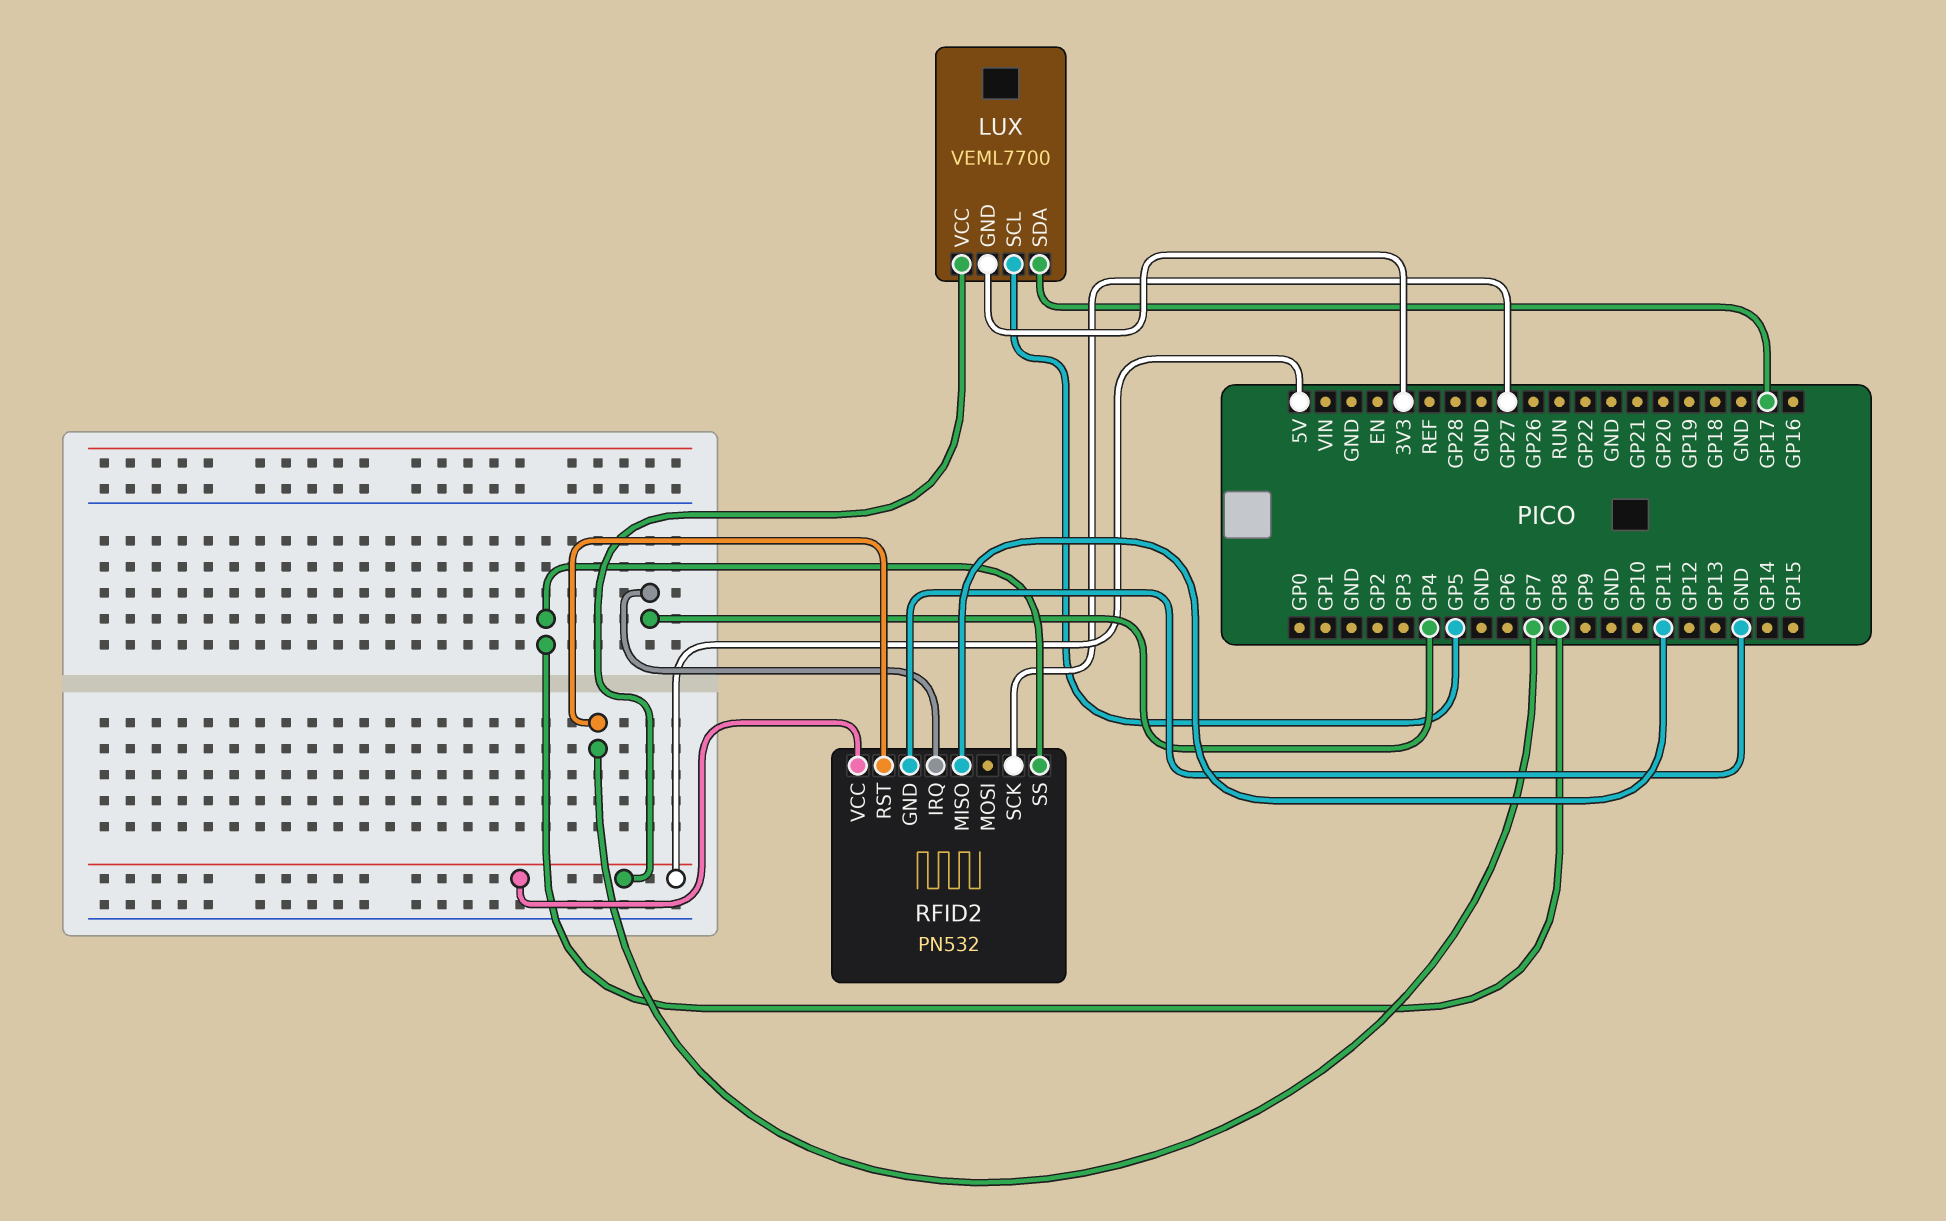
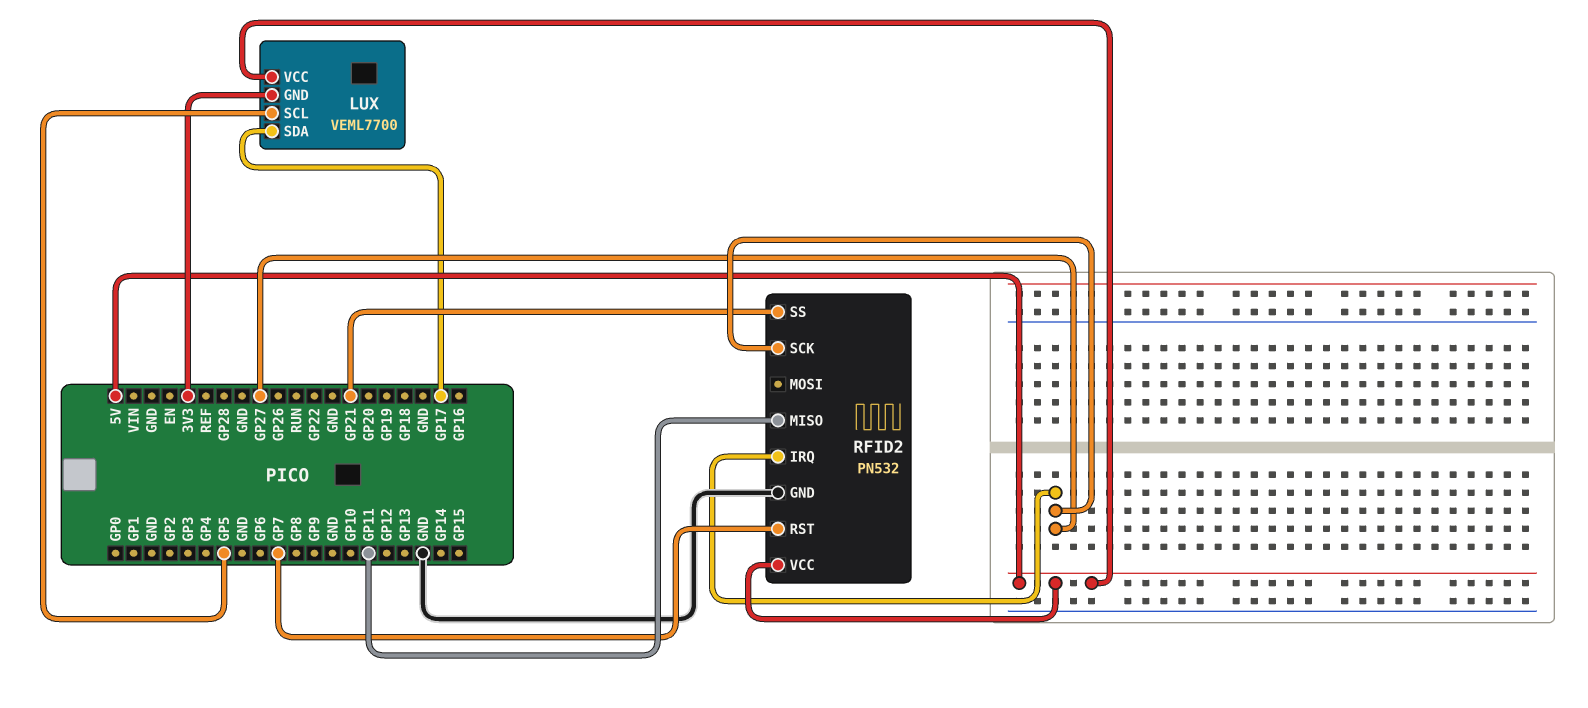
RFID2 pin IRQ: GP4 -> GP27
RFID2 pin SS: GP8 -> GP21

